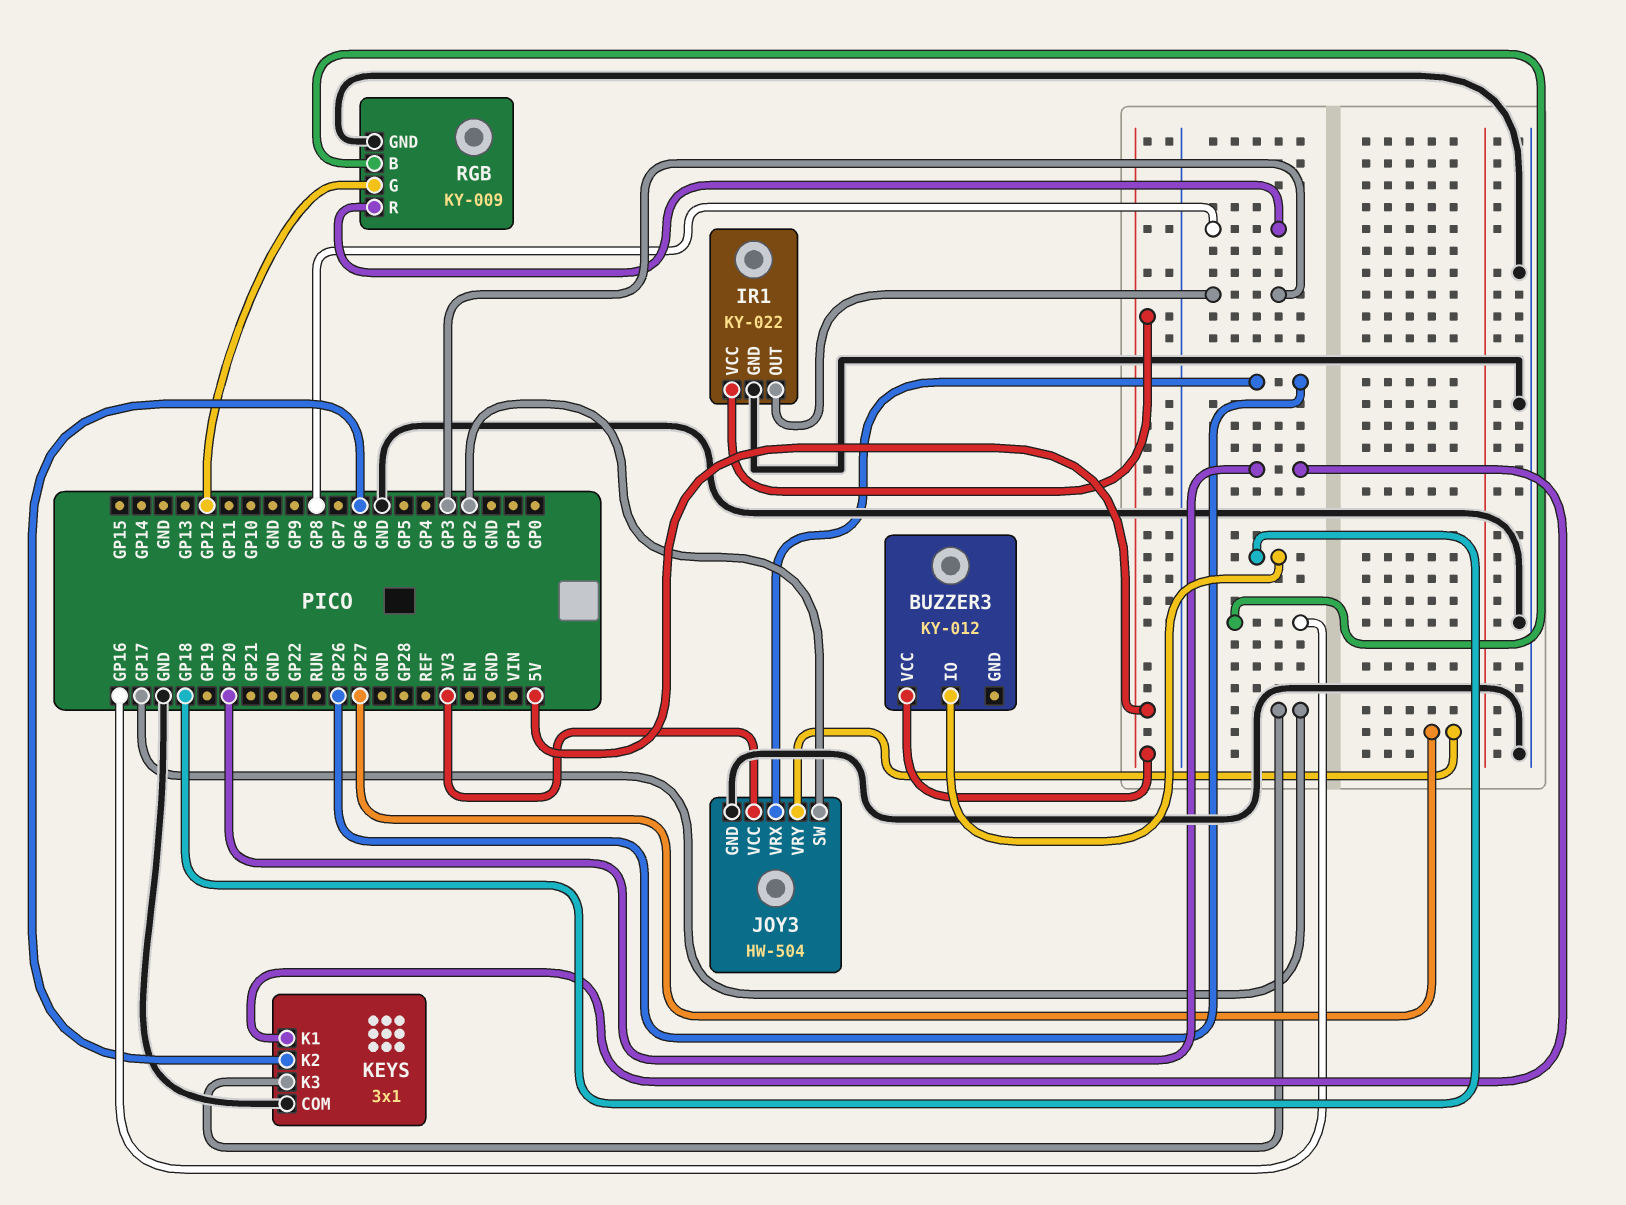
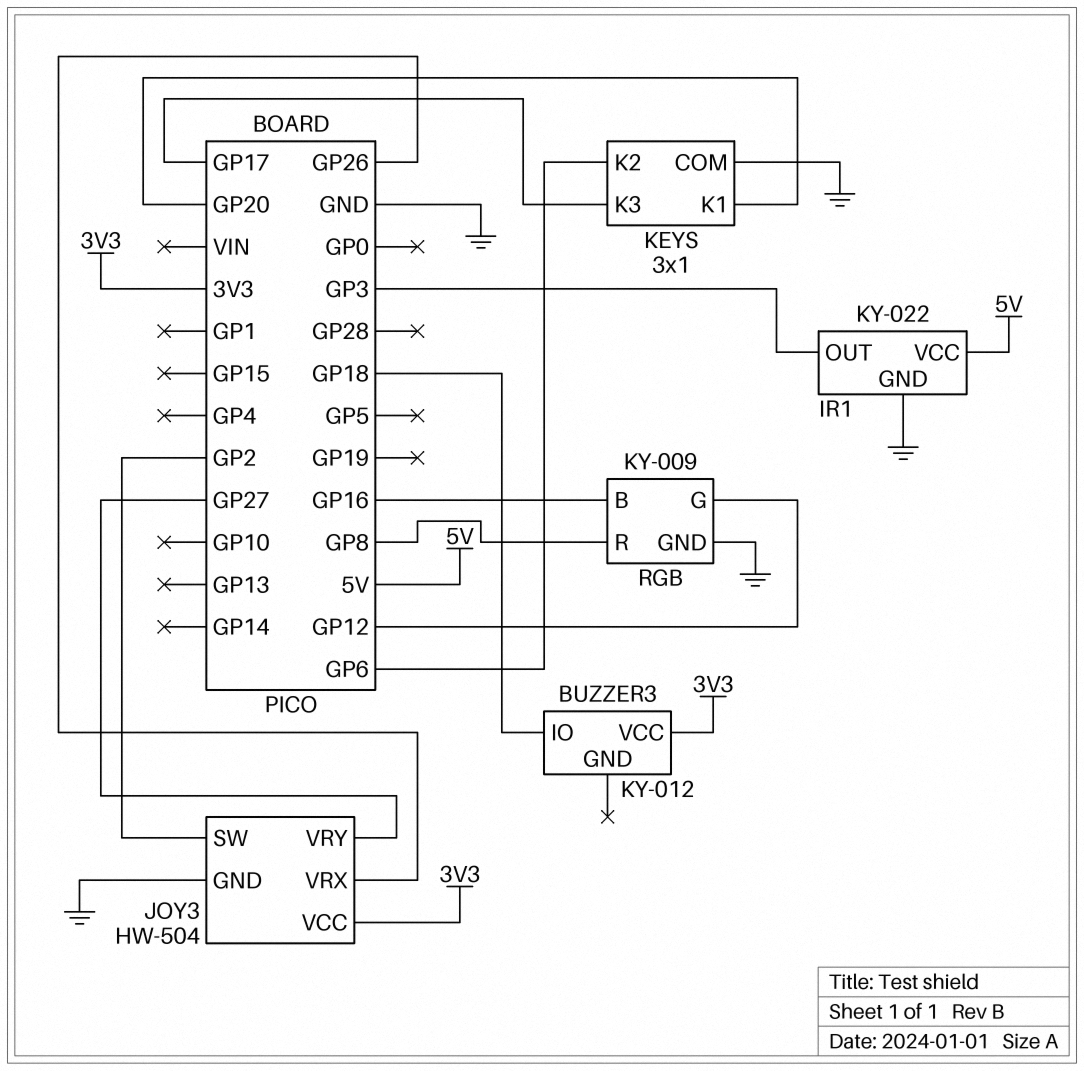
BUZZER3 pin VCC: 5V -> 3V3

